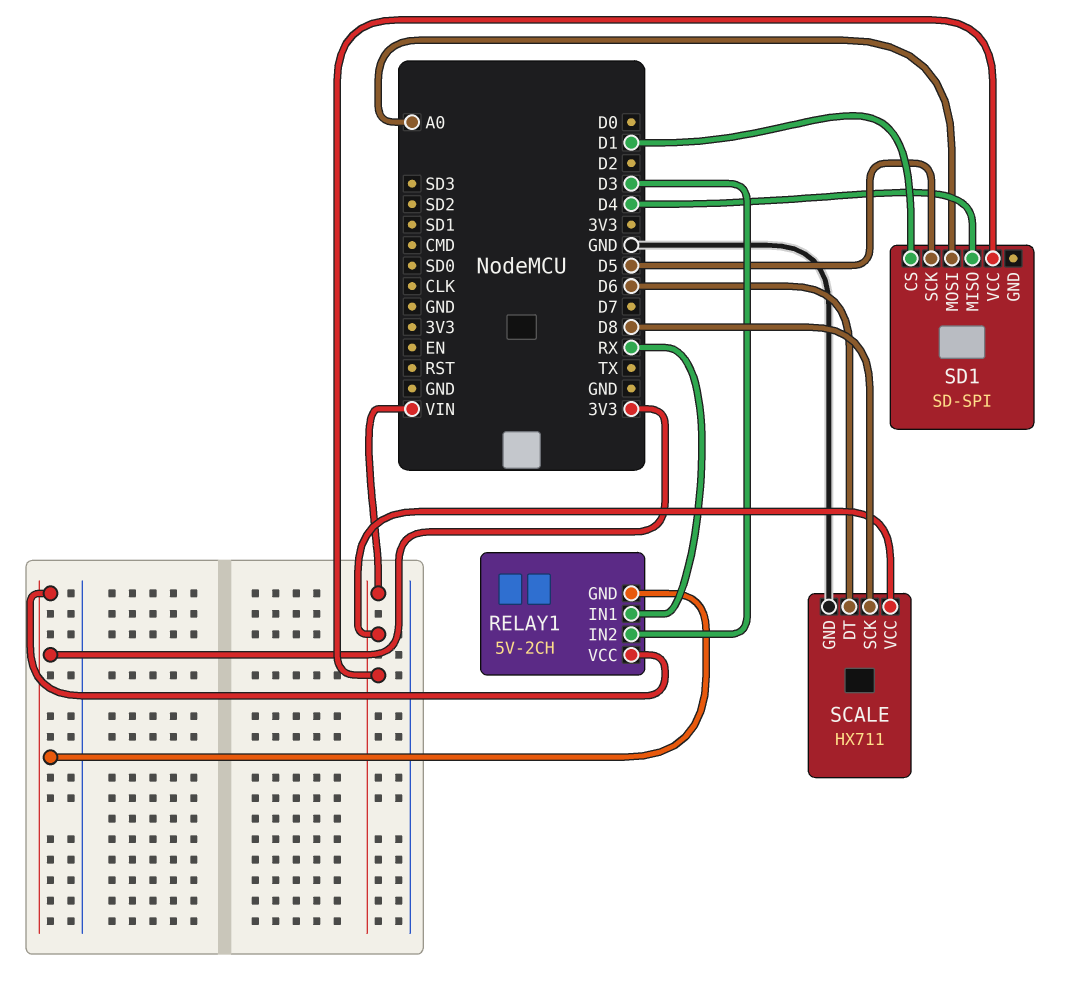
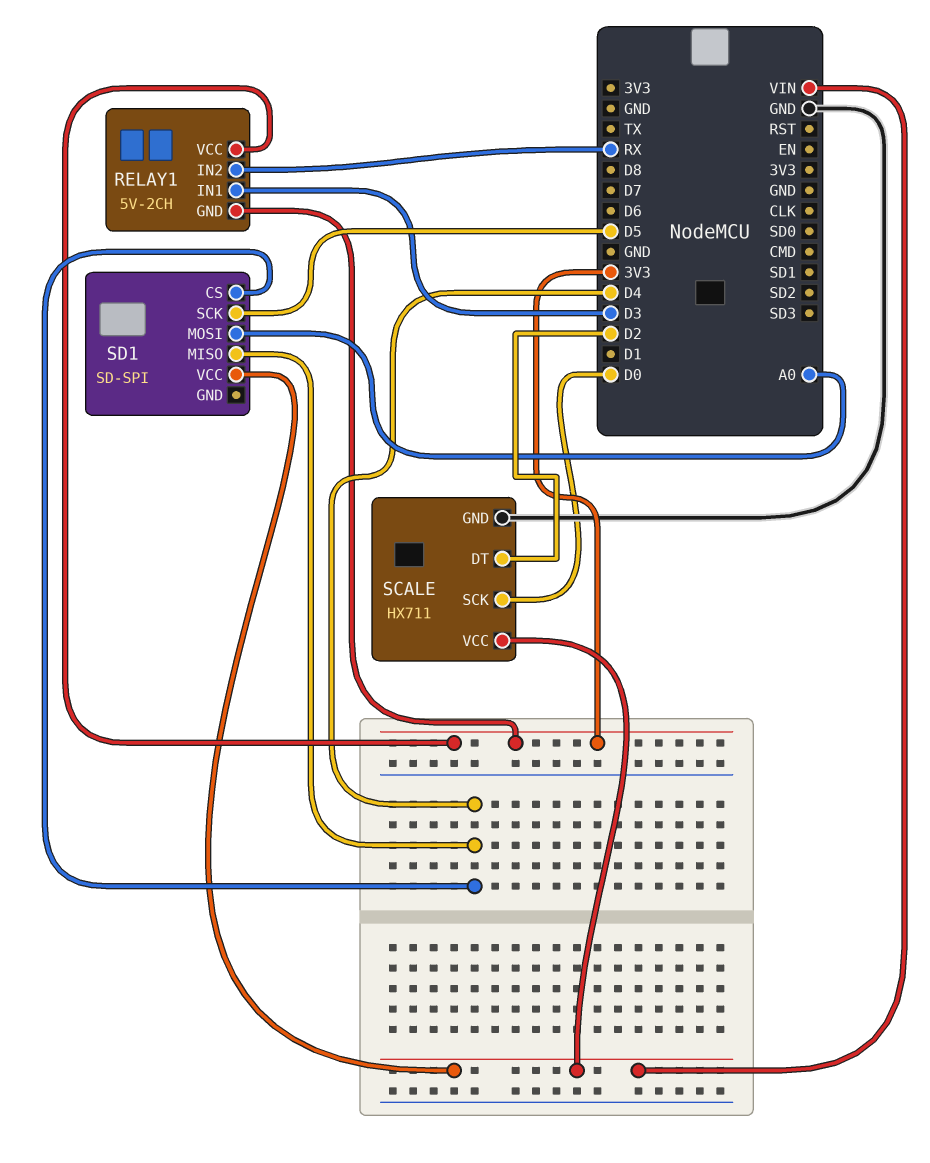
RELAY1 pin IN1: RX -> D3
RELAY1 pin IN2: D3 -> RX
SCALE pin DT: D6 -> D2
SCALE pin SCK: D8 -> D0
SD1 pin CS: D1 -> D4

